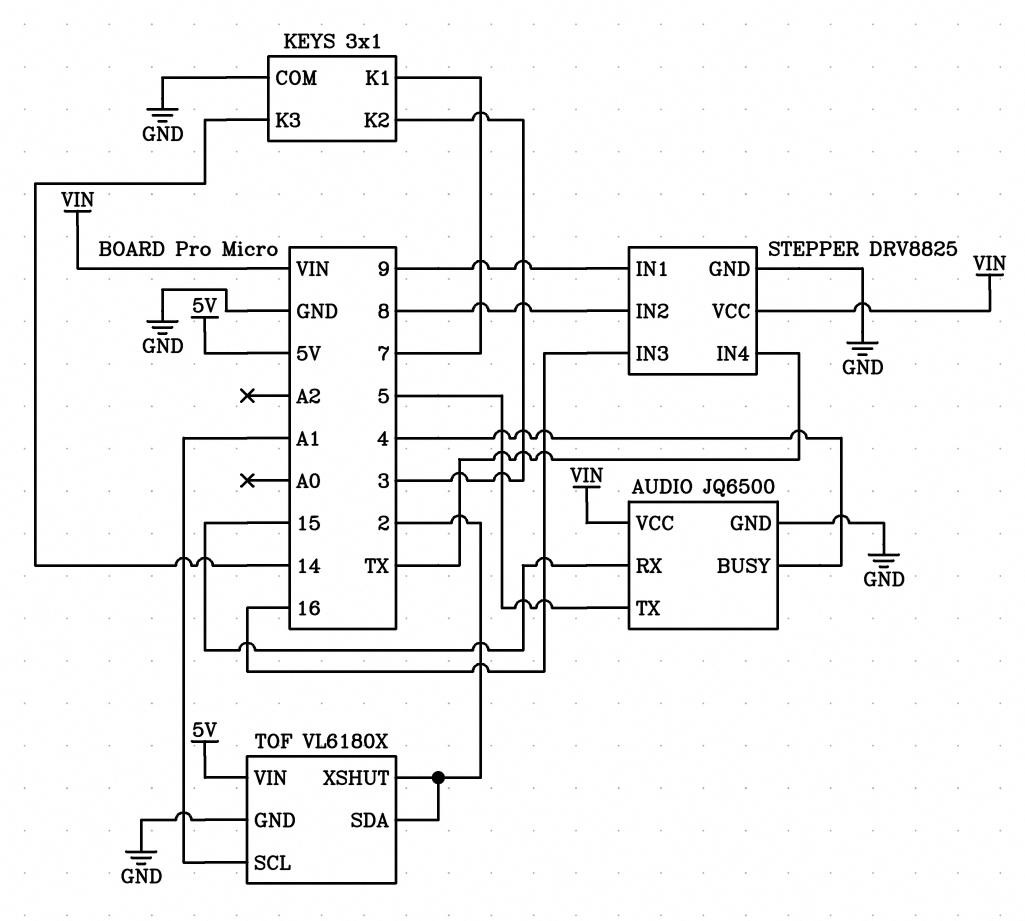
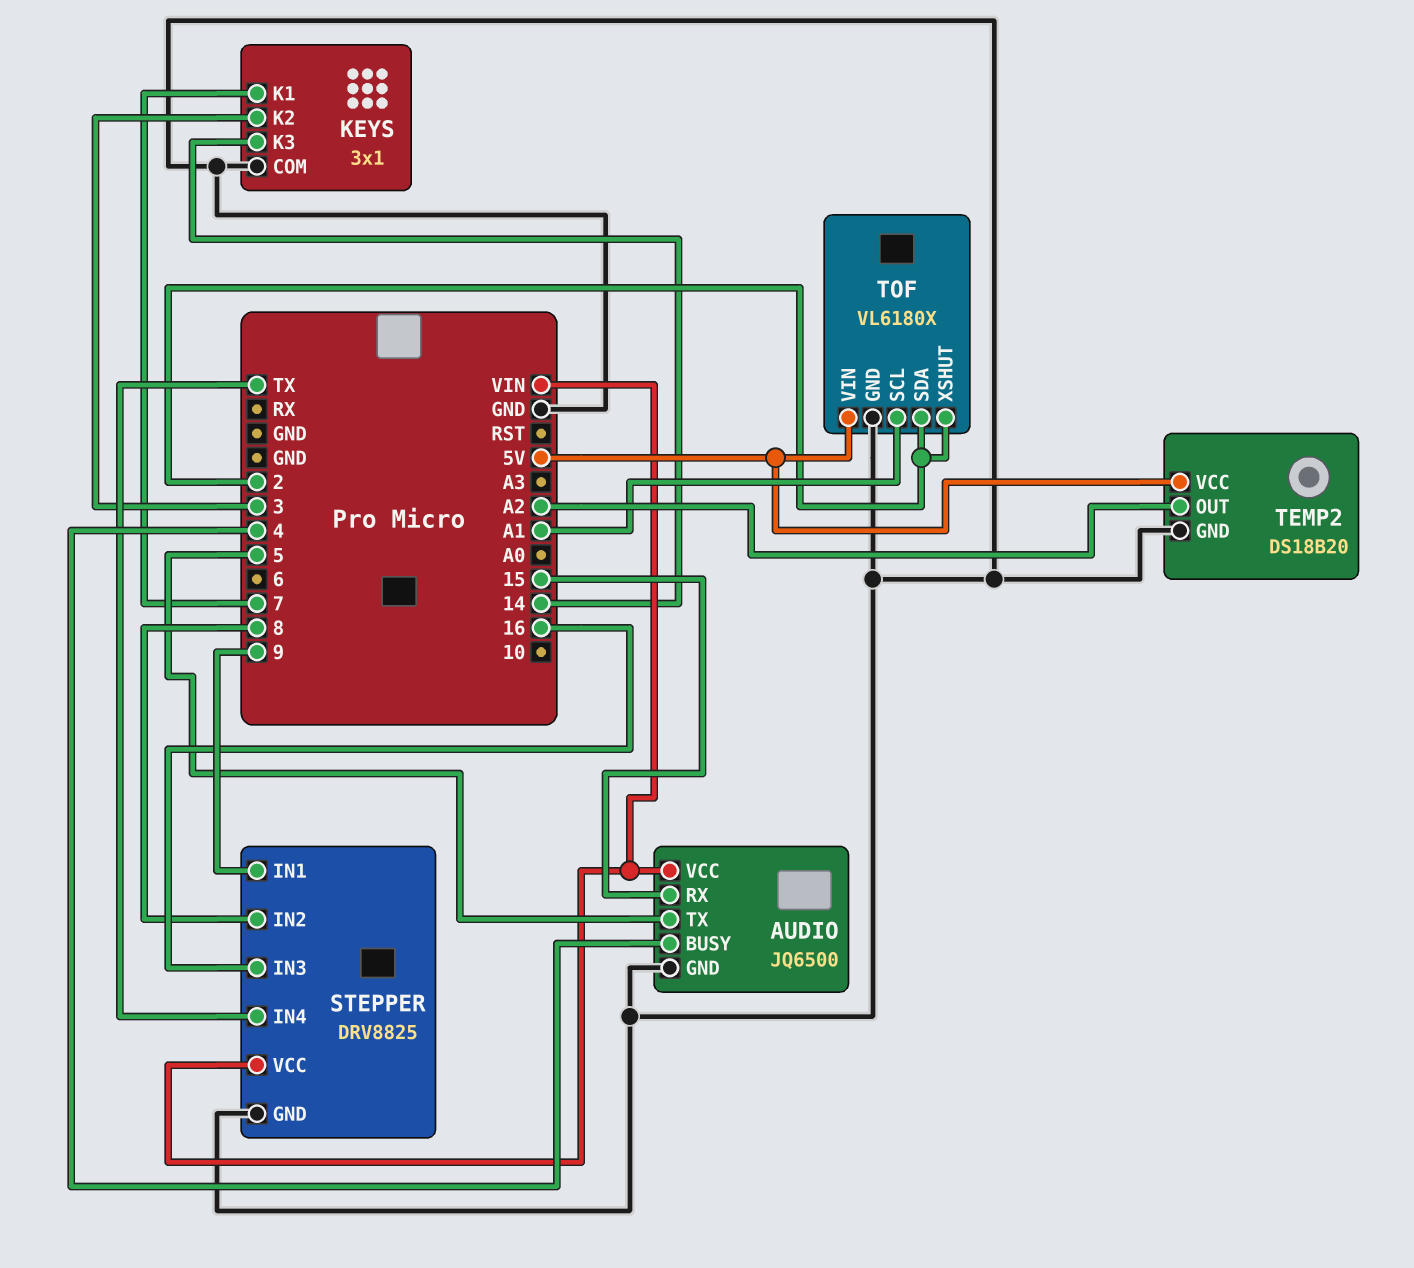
TEMP2: none -> DS18B20
TEMP2 pin GND: none -> GND
TEMP2 pin OUT: none -> A2
TEMP2 pin VCC: none -> 5V

